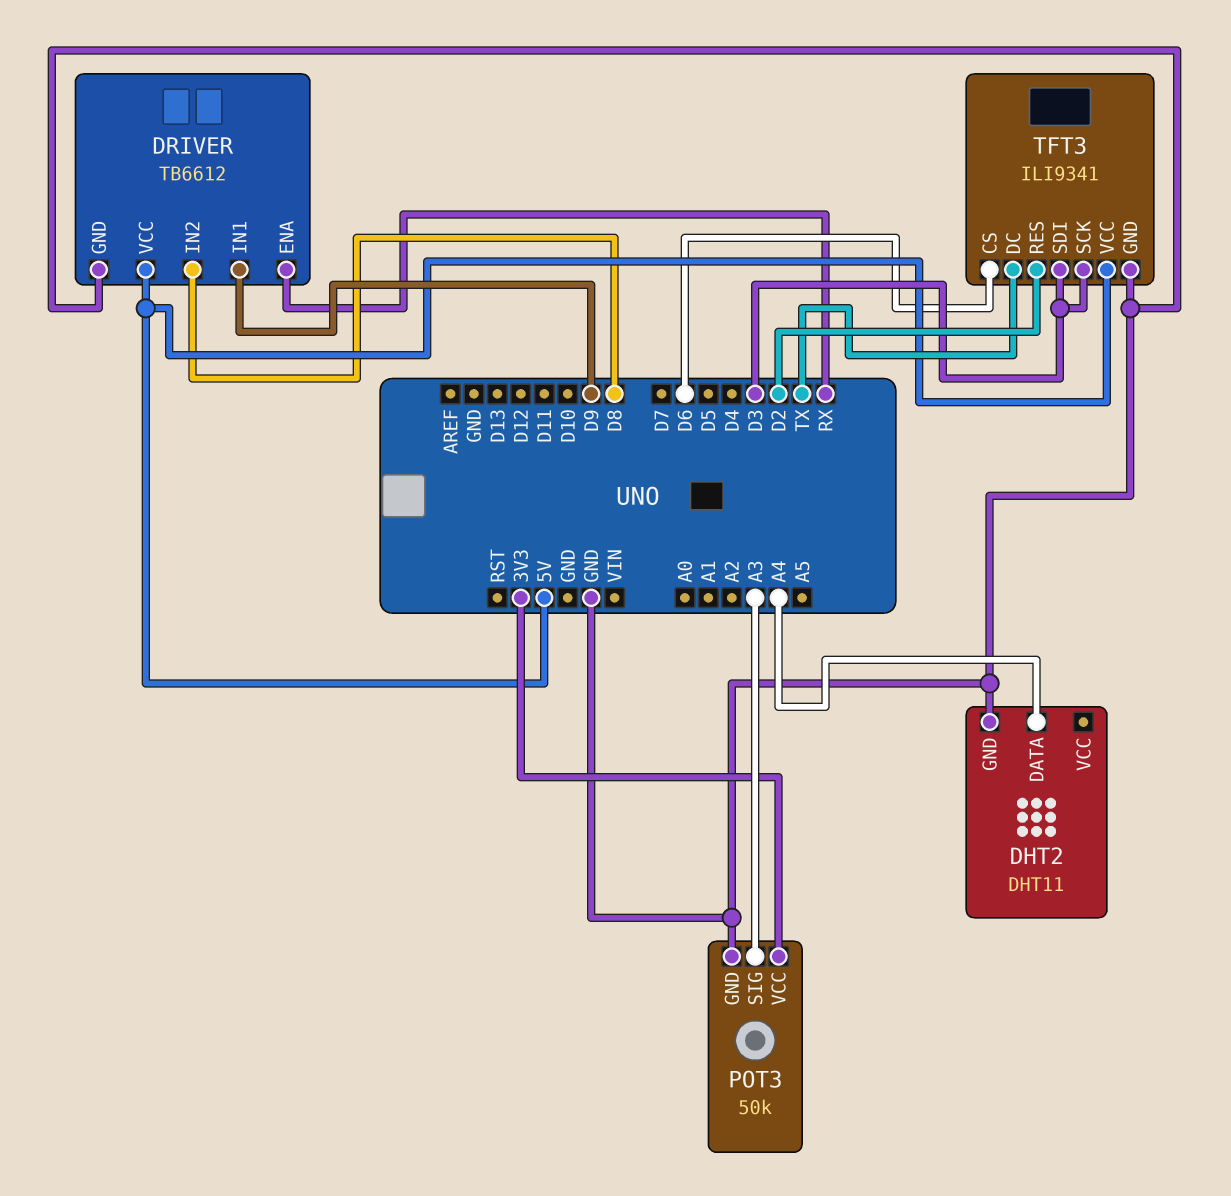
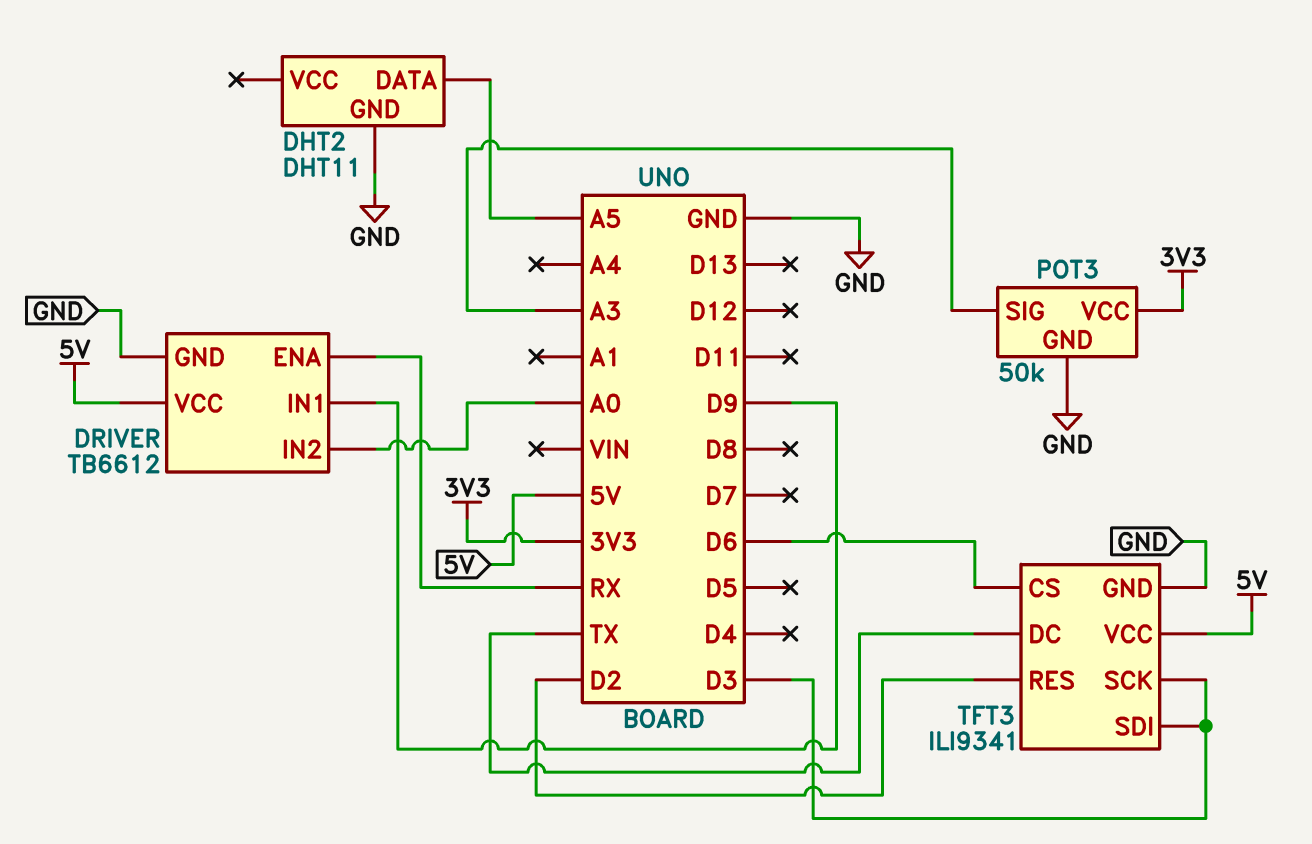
DHT2 pin DATA: A4 -> A5
DRIVER pin IN2: D8 -> A0

